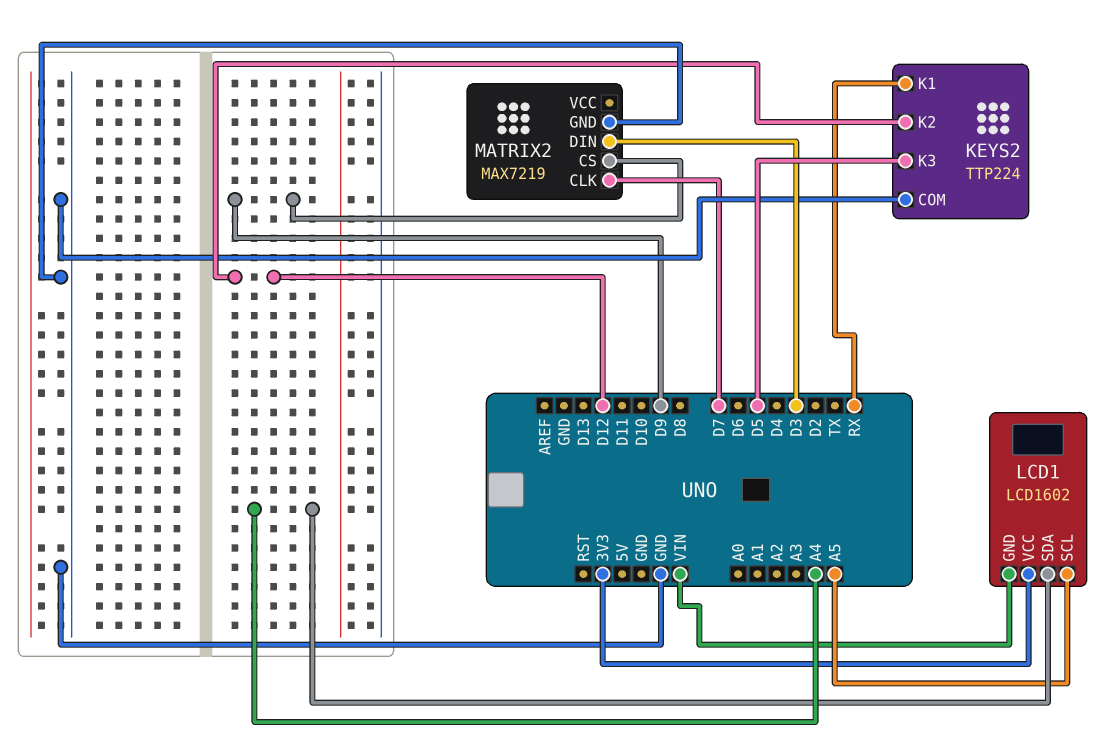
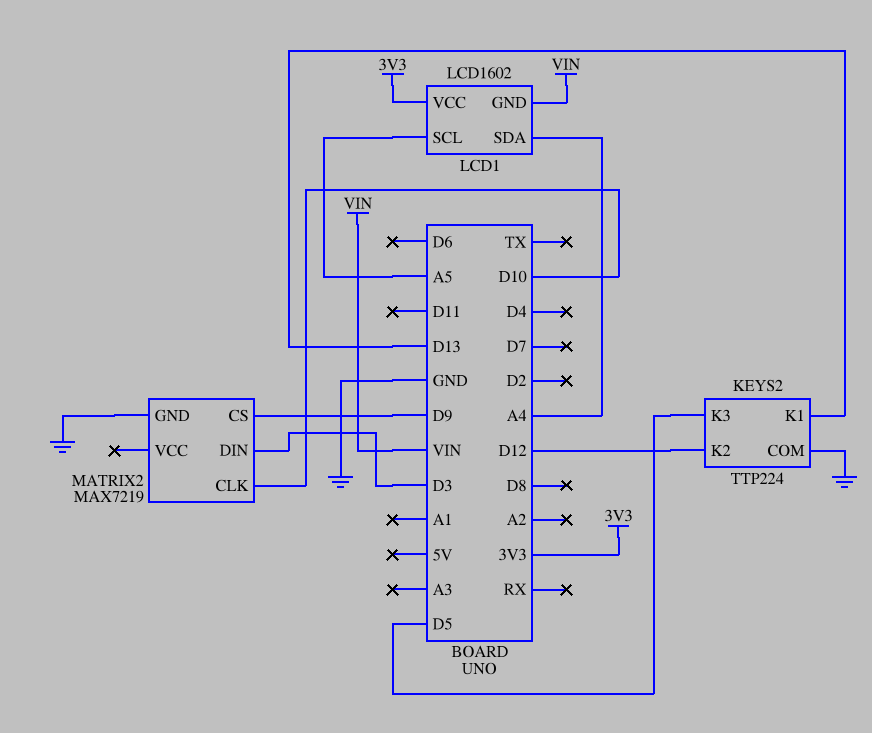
KEYS2 pin K1: RX -> D13
MATRIX2 pin CLK: D7 -> D10

